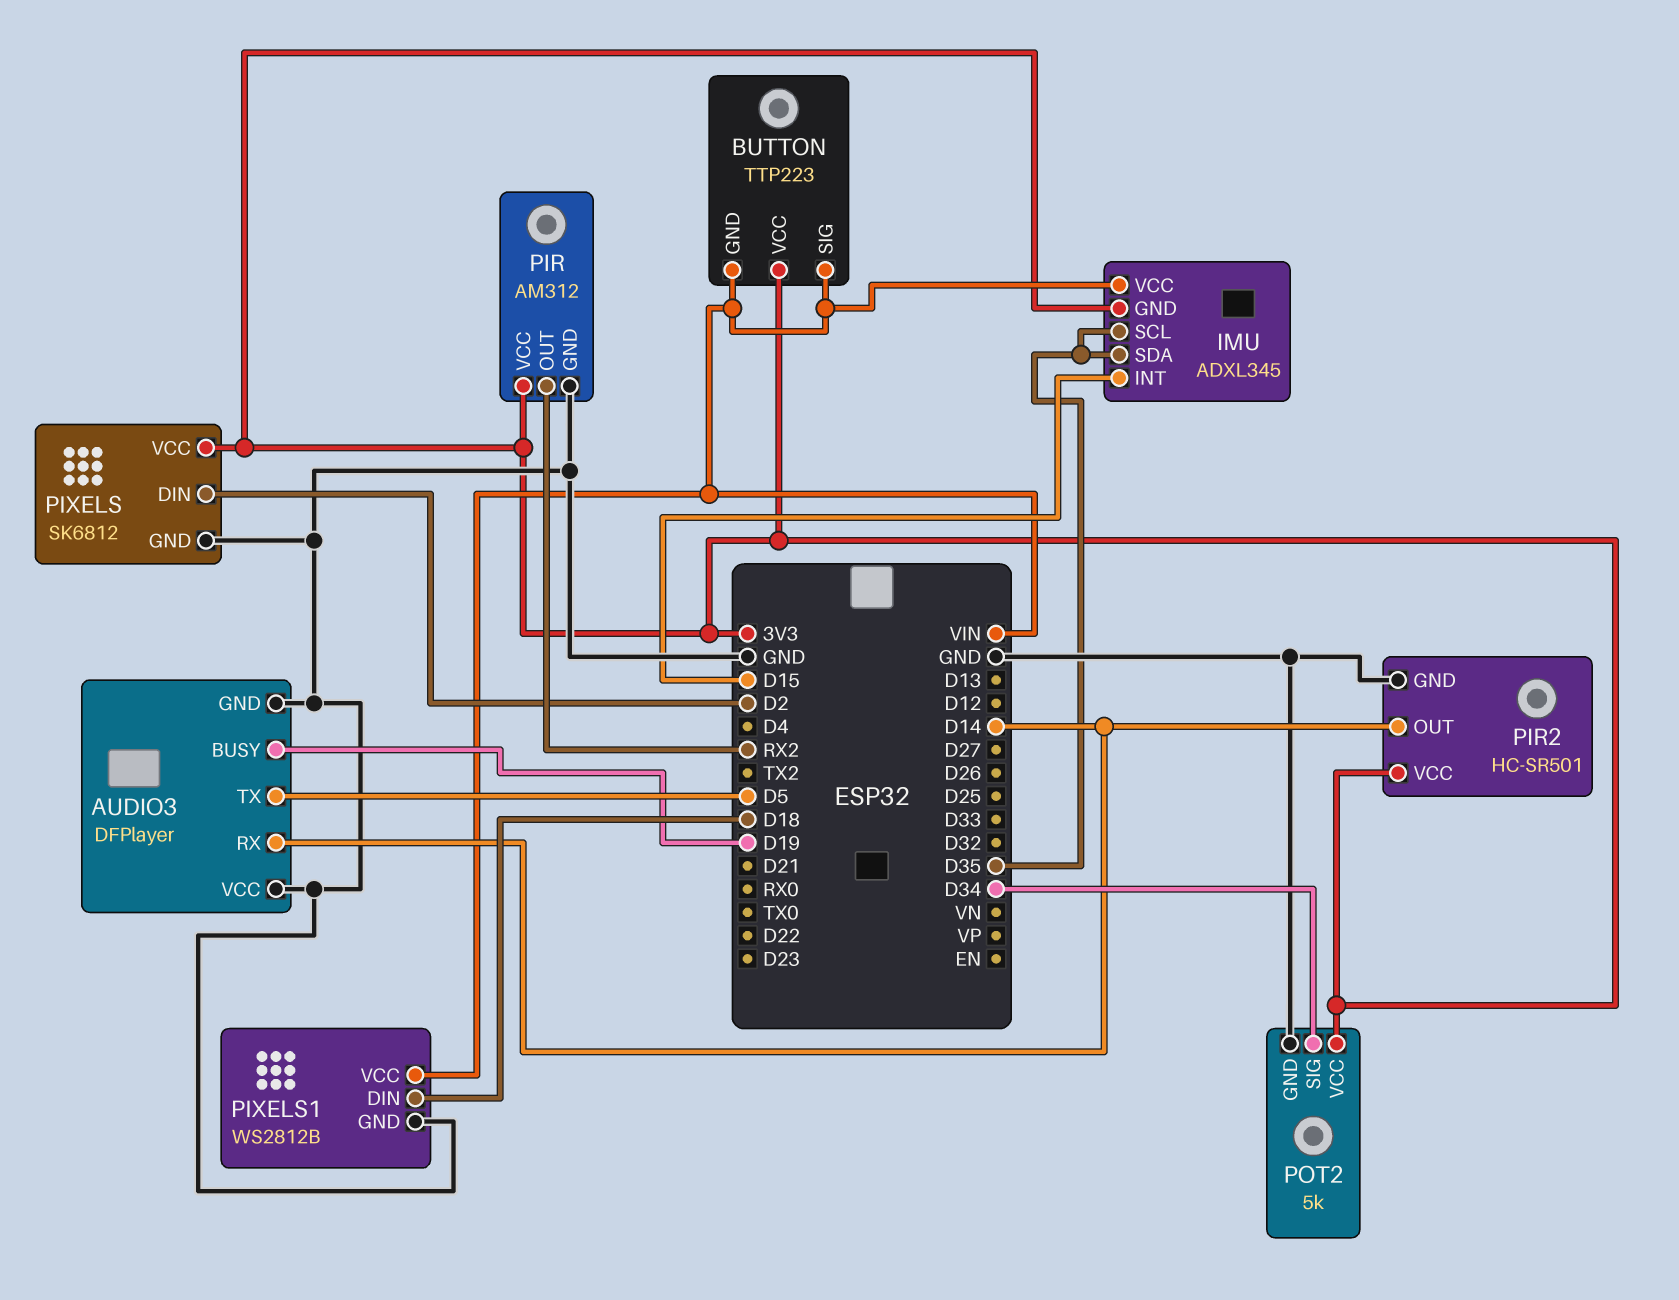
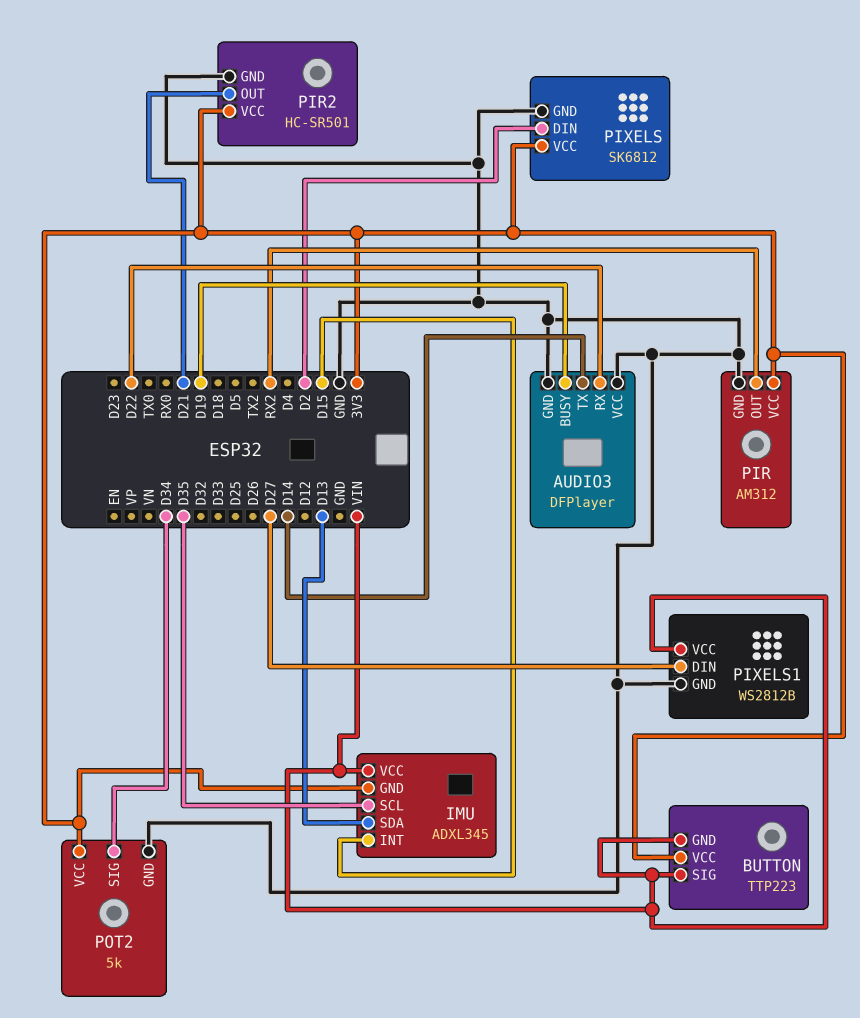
AUDIO3 pin RX: D14 -> D22
AUDIO3 pin TX: D5 -> D14
IMU pin SDA: D35 -> D13
PIR2 pin OUT: D14 -> D21
PIXELS1 pin DIN: D18 -> D27

